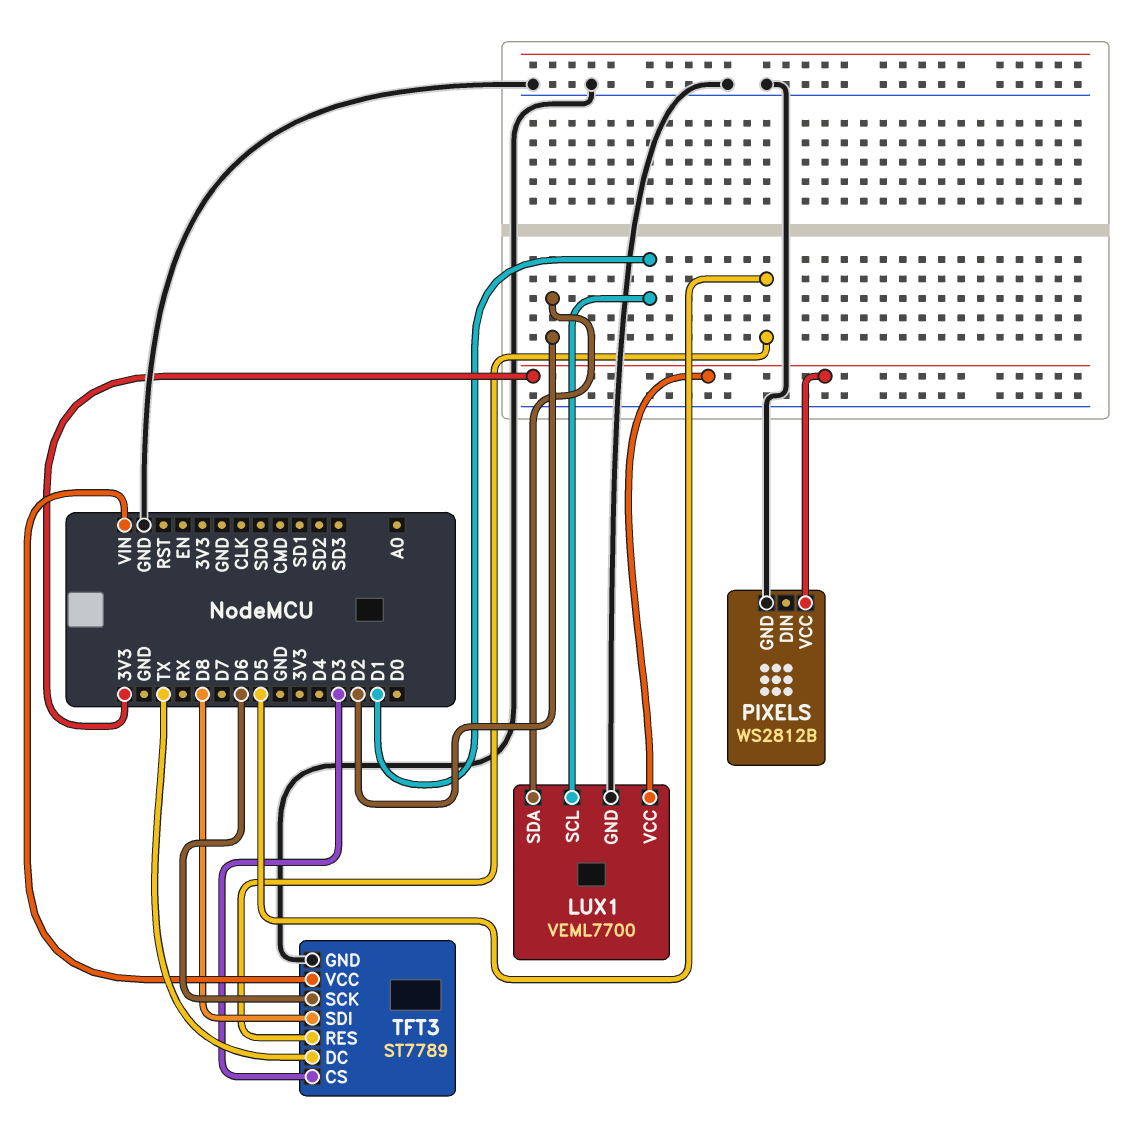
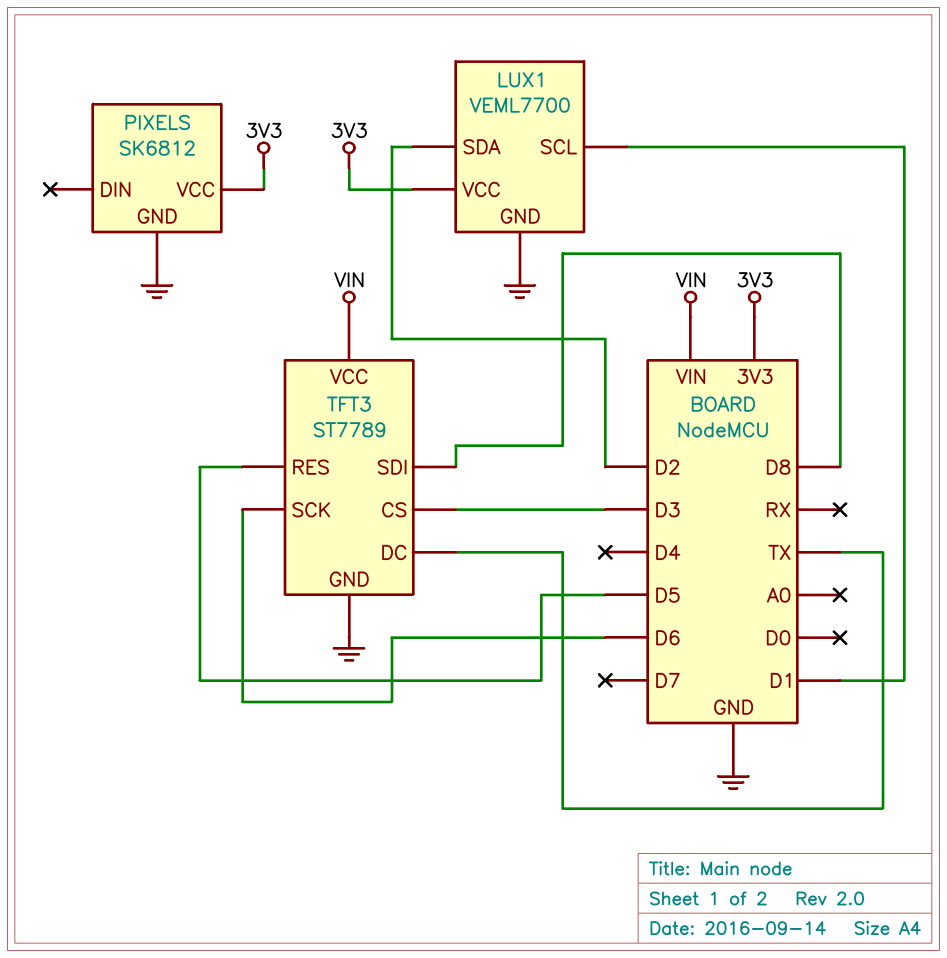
PIXELS: WS2812B -> SK6812

